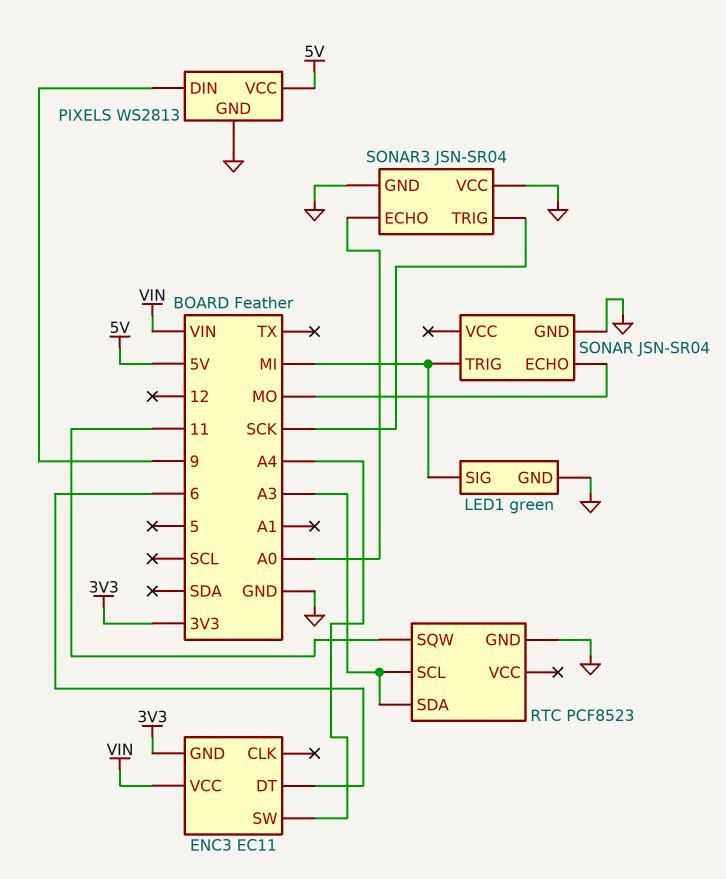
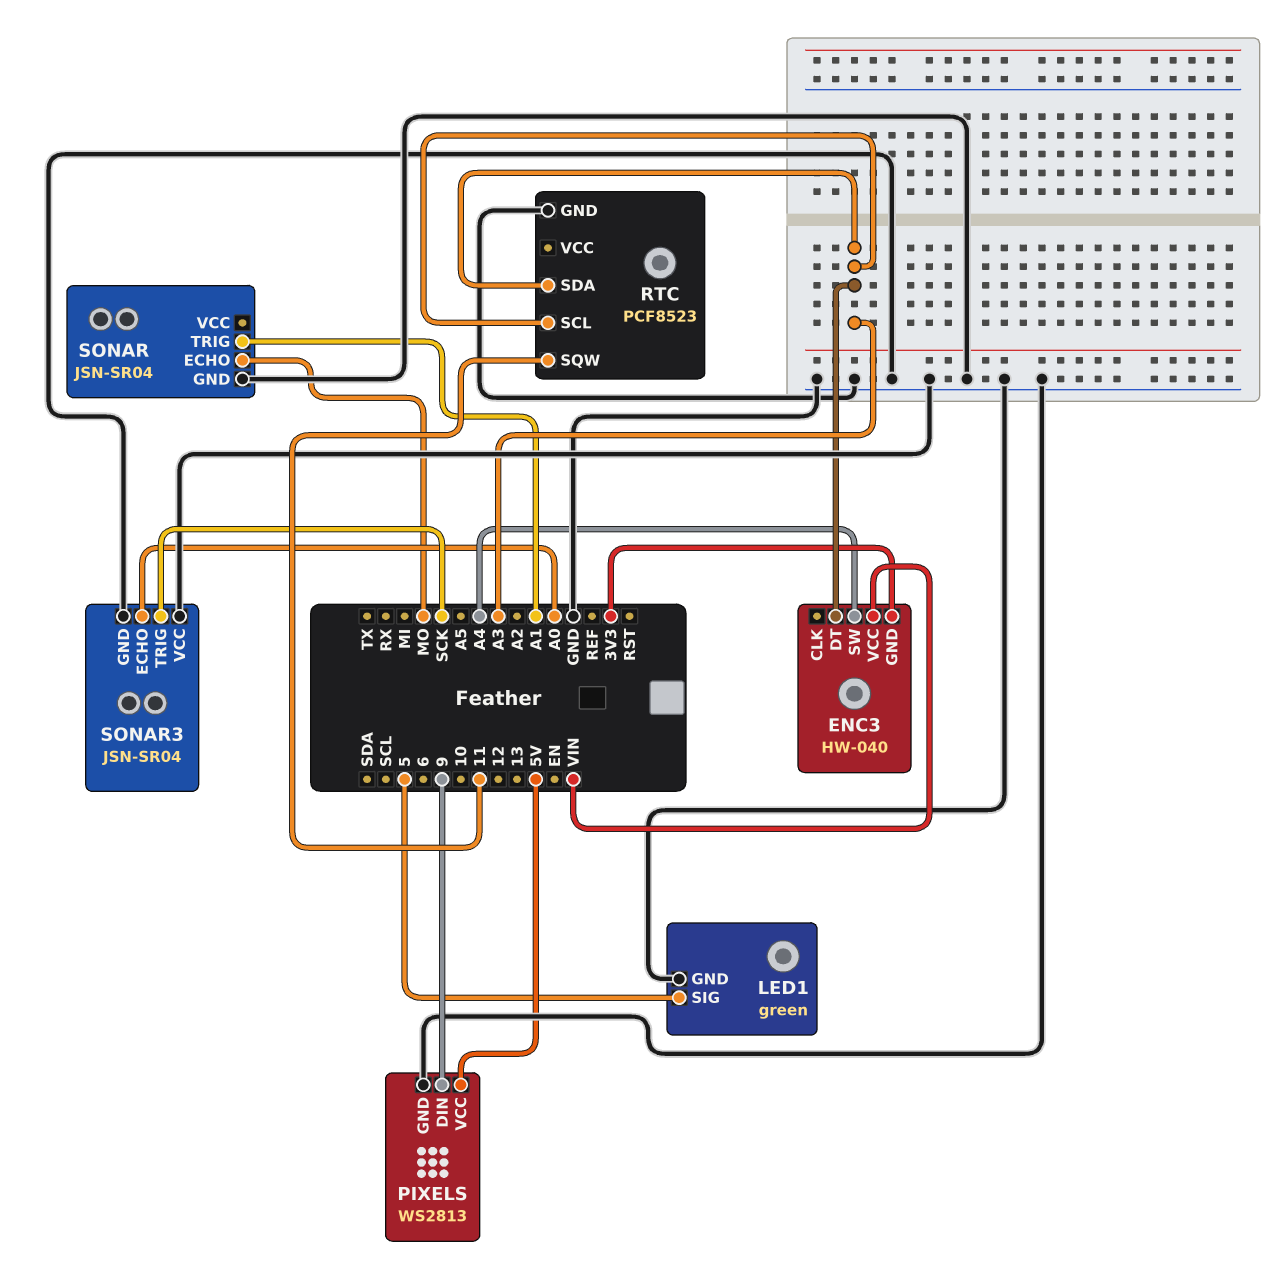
ENC3: EC11 -> HW-040
ENC3 pin DT: 6 -> A3
LED1 pin SIG: MI -> 5
SONAR pin TRIG: MI -> A1

